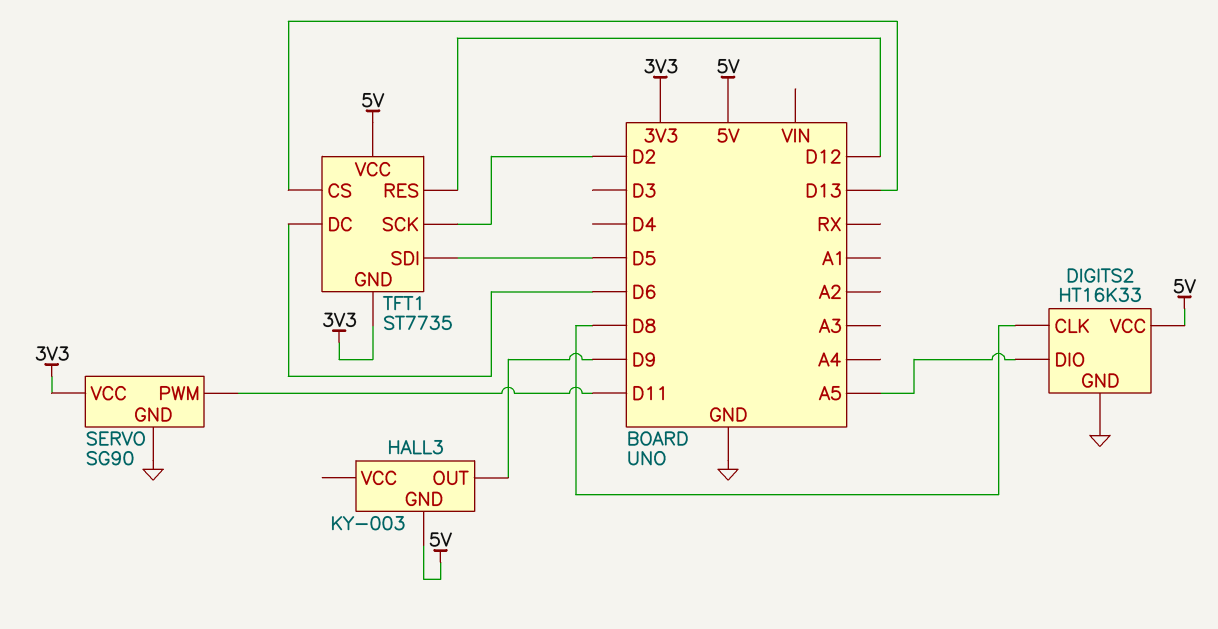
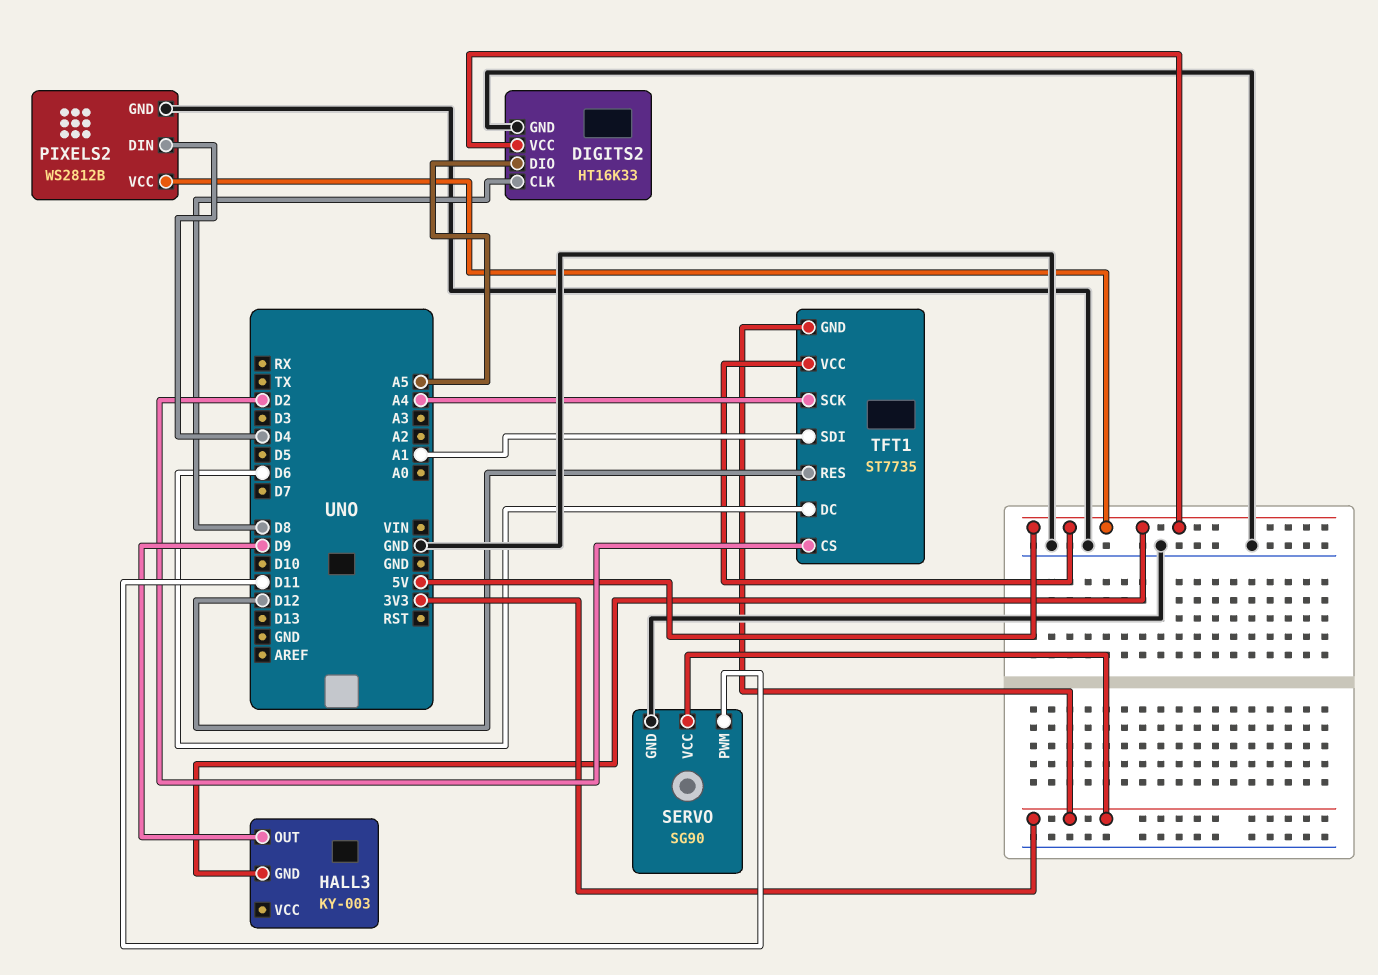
PIXELS2: none -> WS2812B
PIXELS2 pin DIN: none -> D4
PIXELS2 pin GND: none -> GND
PIXELS2 pin VCC: none -> 5V
TFT1 pin CS: D13 -> D2
TFT1 pin SCK: D2 -> A4
TFT1 pin SDI: D5 -> A1

